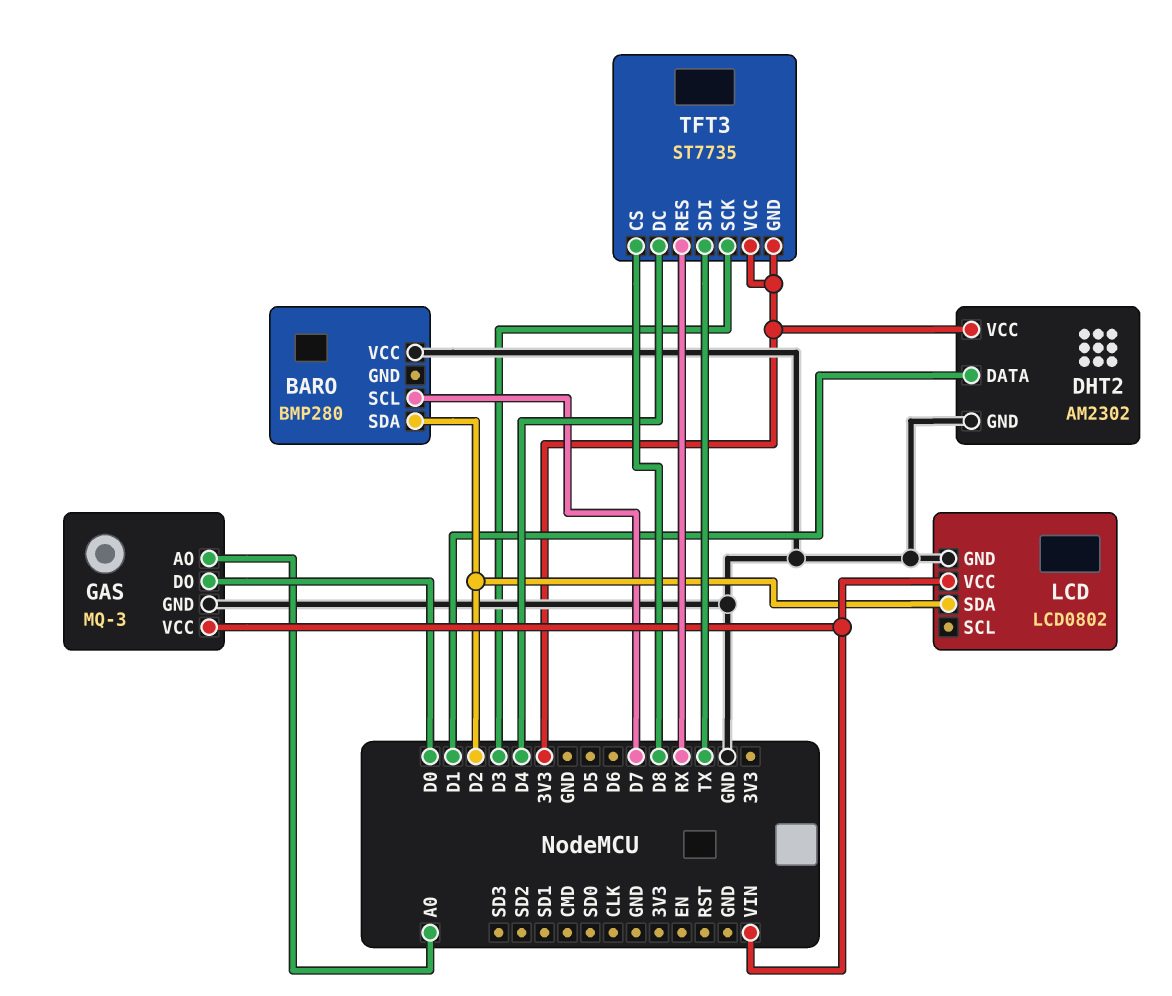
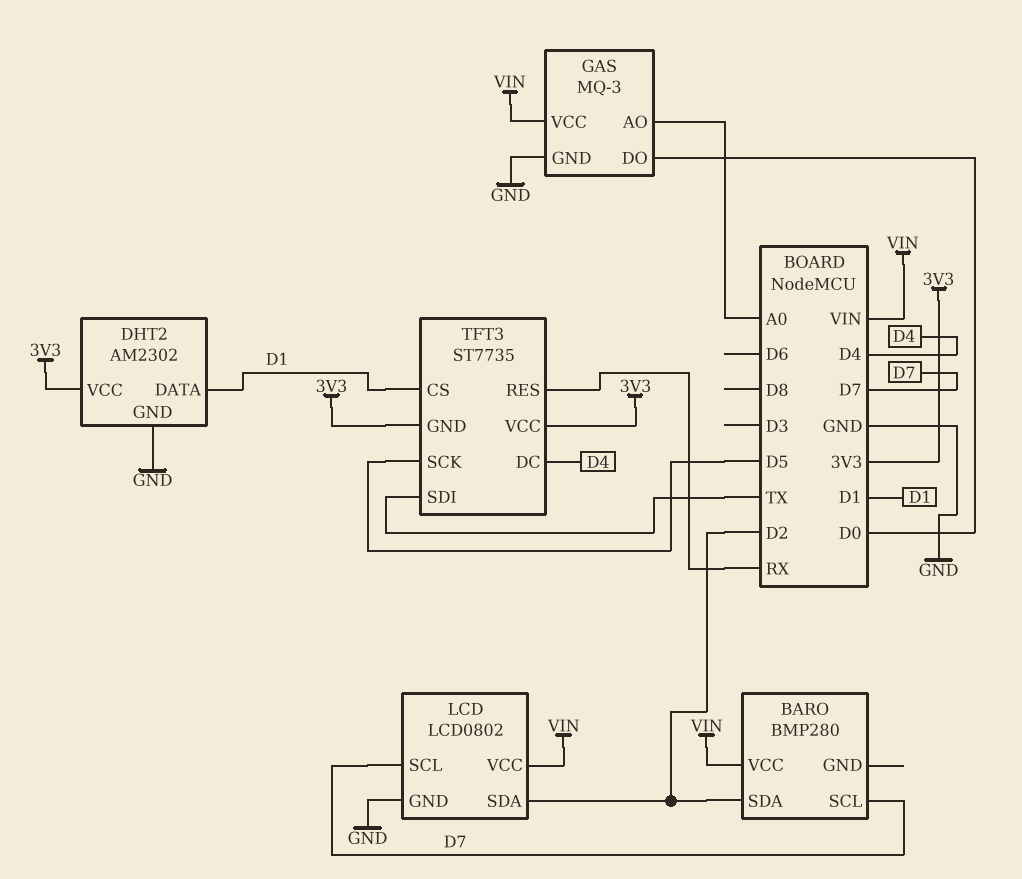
BARO pin VCC: GND -> VIN
LCD pin SCL: none -> D7
TFT3 pin CS: D8 -> D1
TFT3 pin SCK: D3 -> D5

